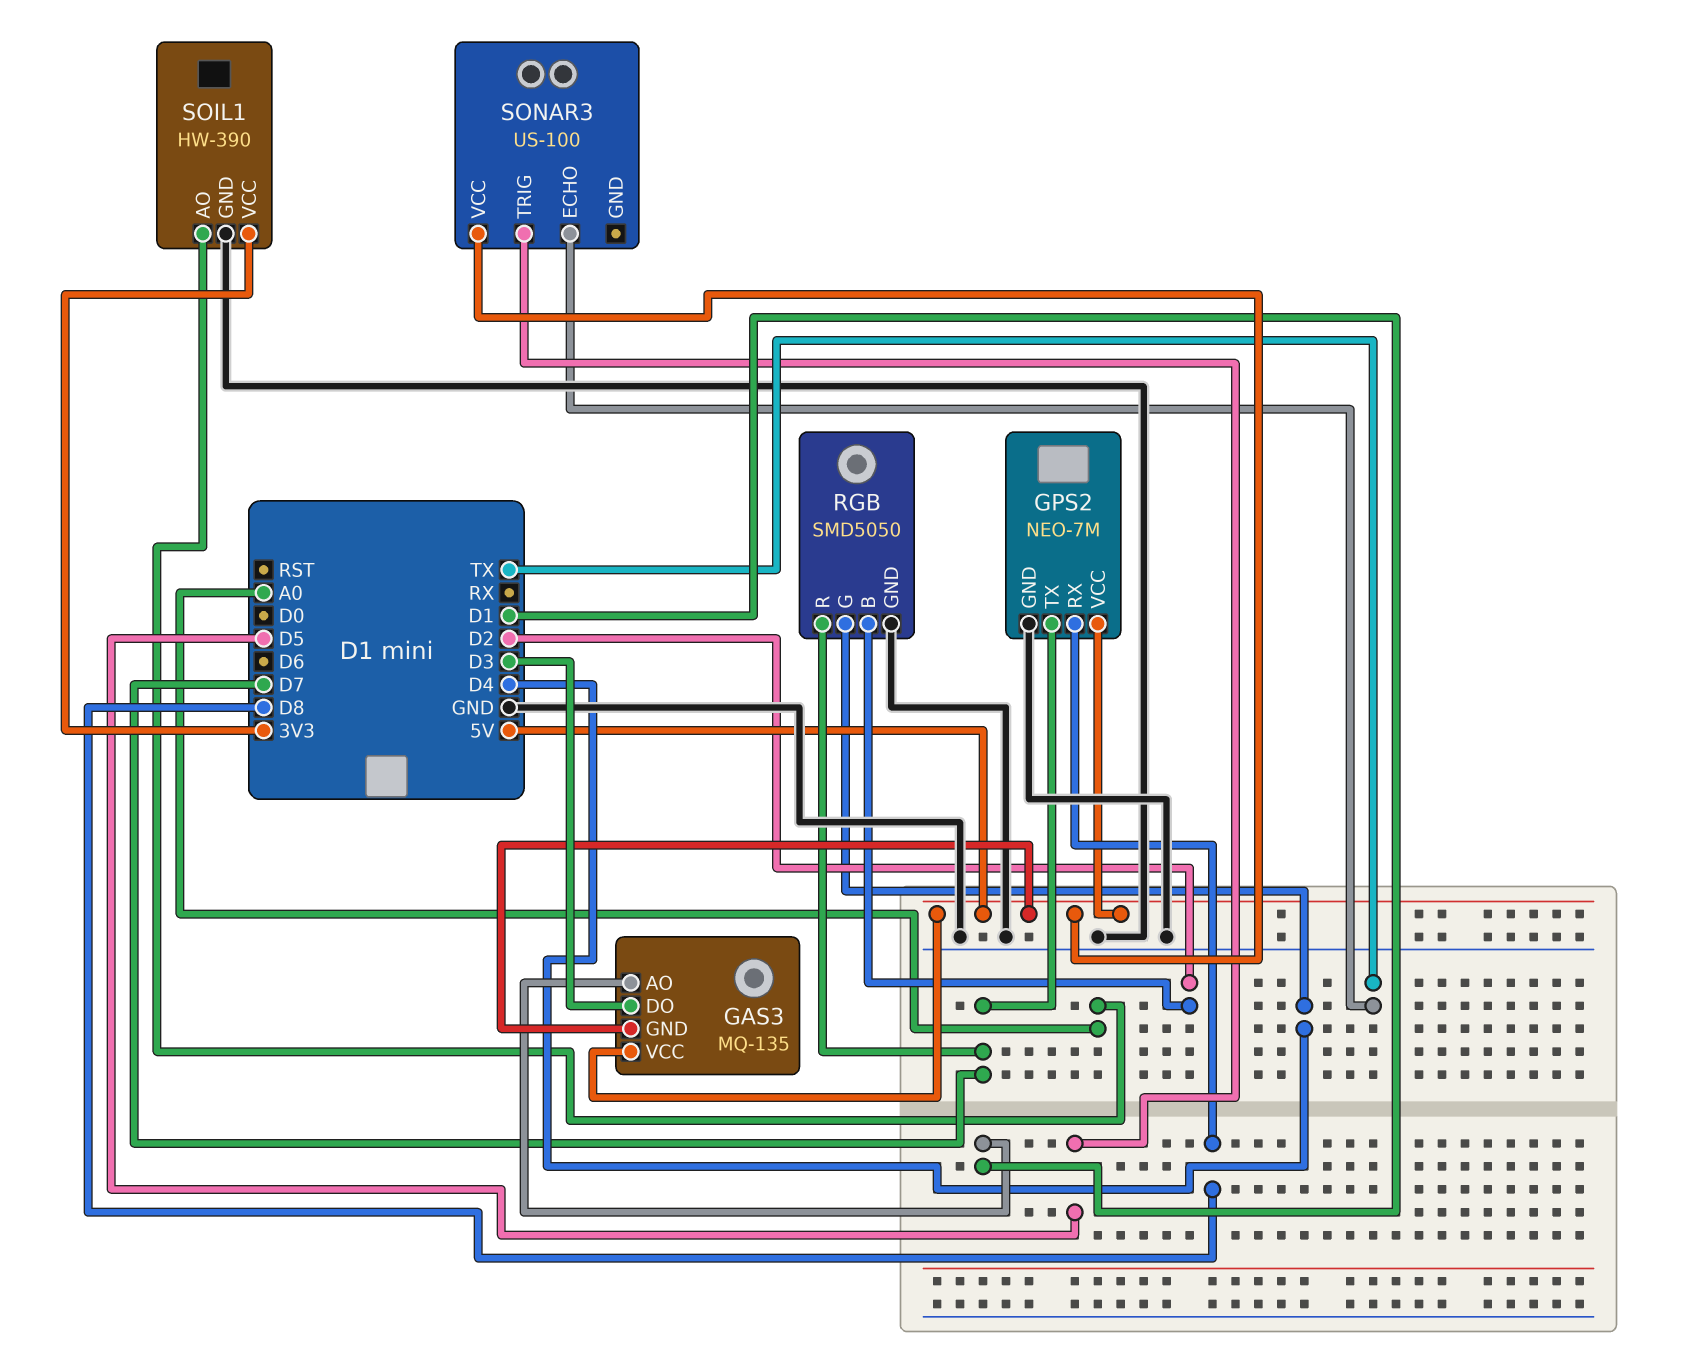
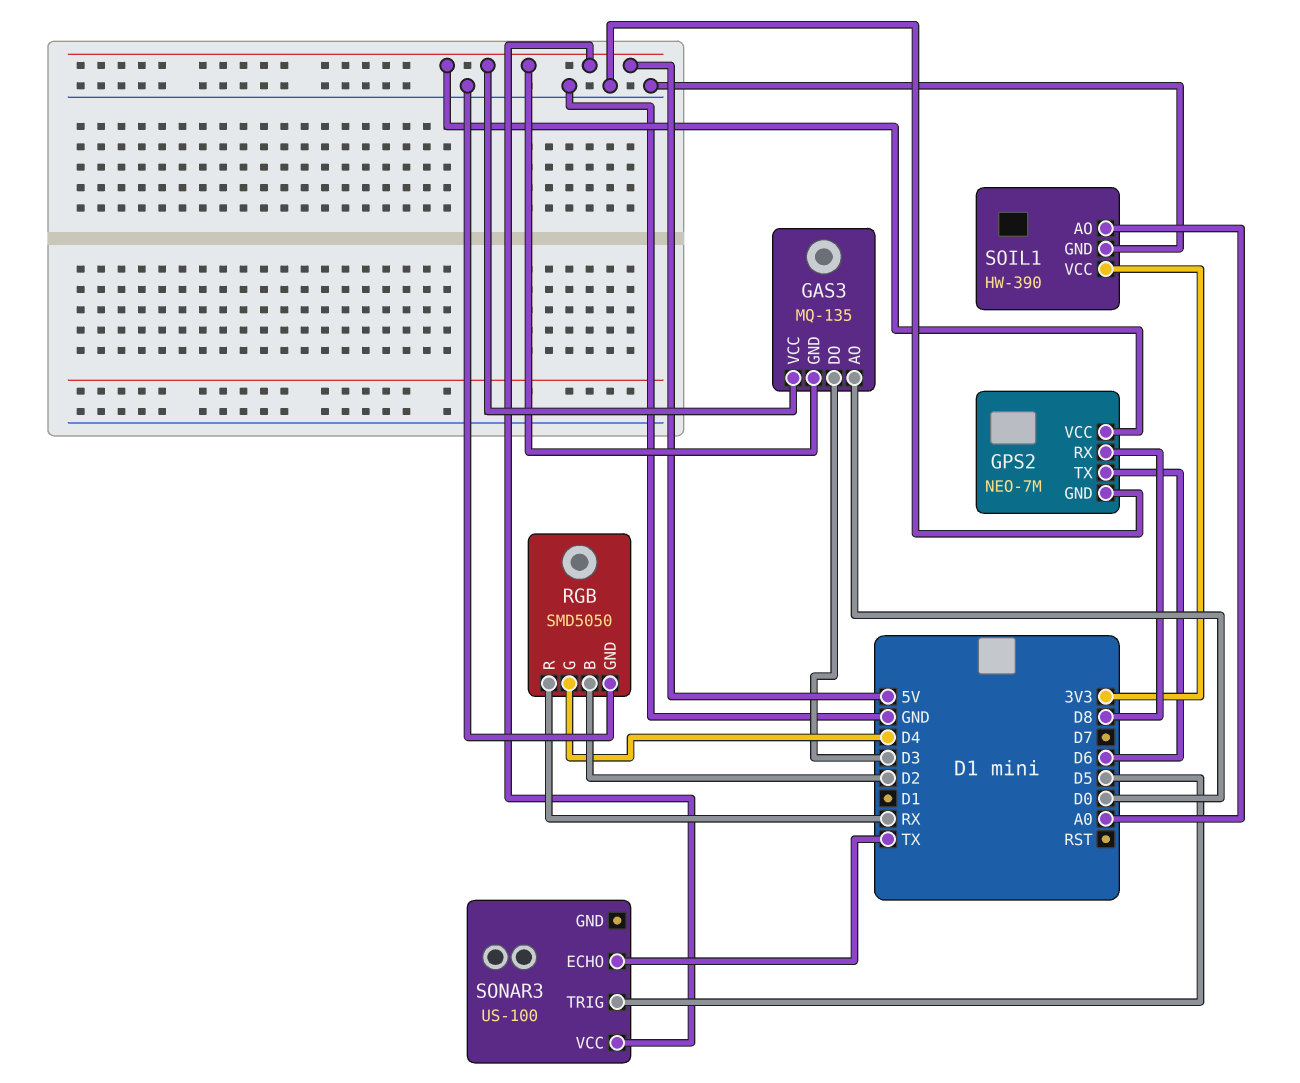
GAS3 pin AO: D1 -> D0
GPS2 pin TX: D7 -> D6
RGB pin R: D7 -> RX

